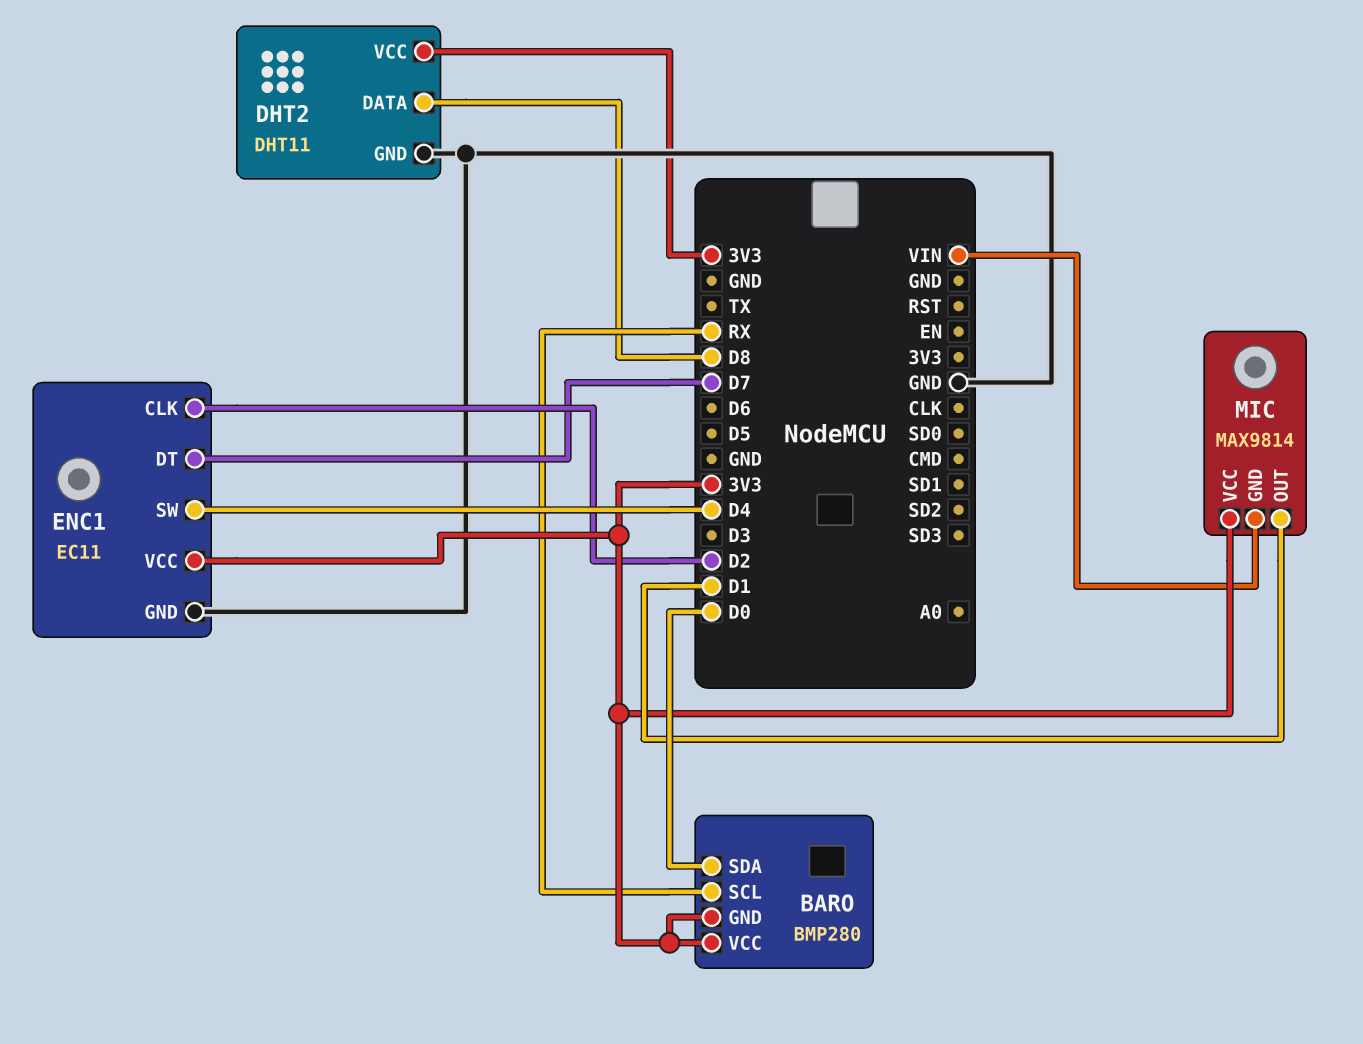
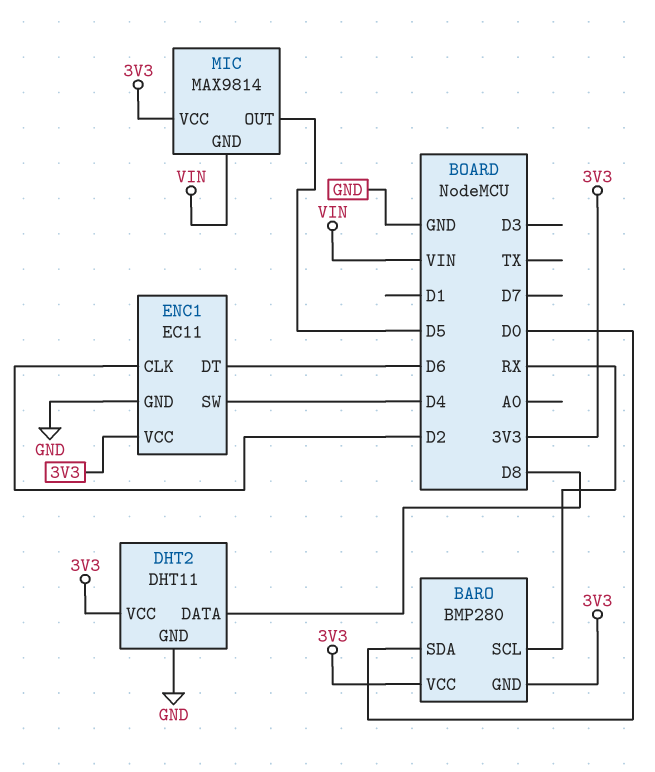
ENC1 pin DT: D7 -> D6
MIC pin OUT: D1 -> D5

